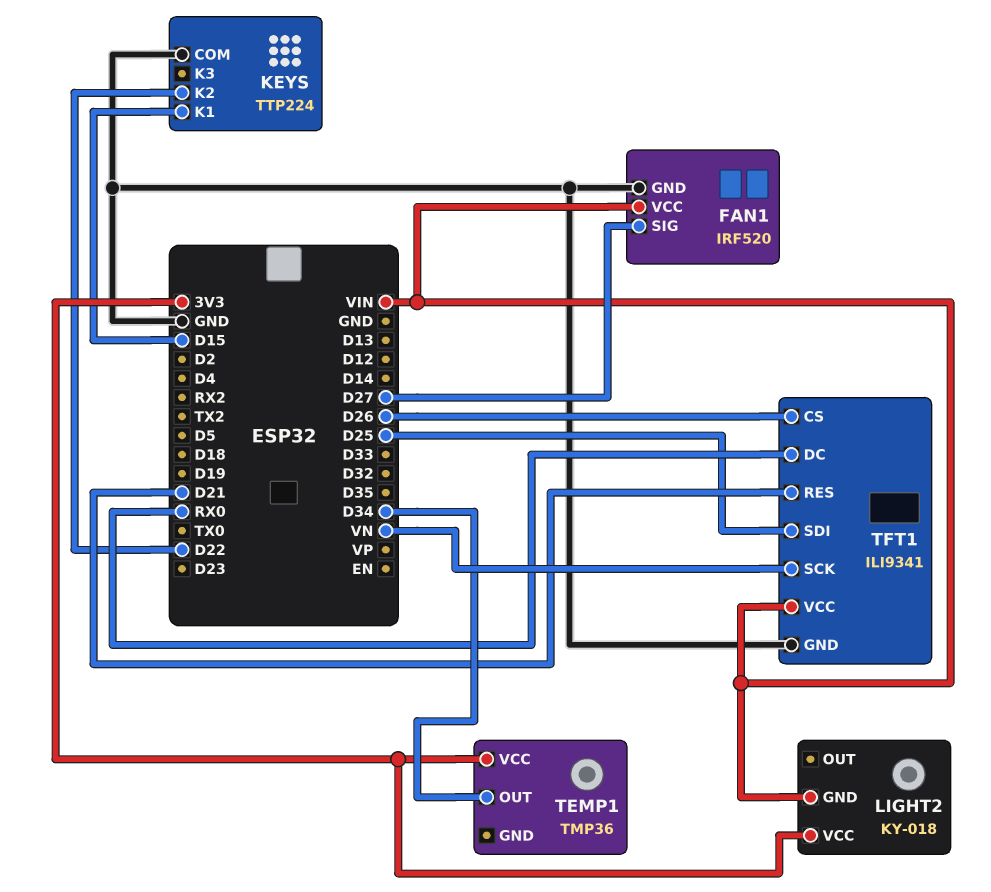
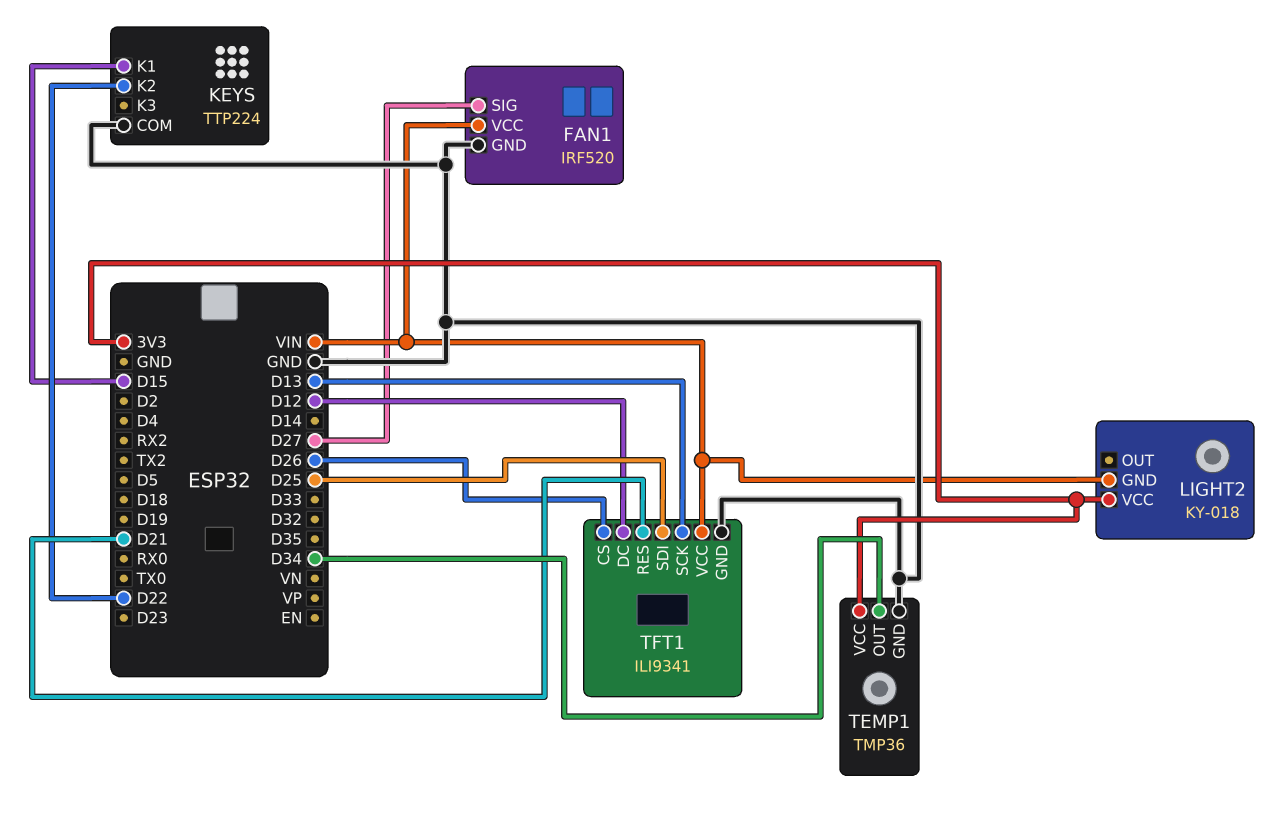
TEMP1 pin GND: none -> GND
TFT1 pin DC: RX0 -> D12
TFT1 pin SCK: VN -> D13

